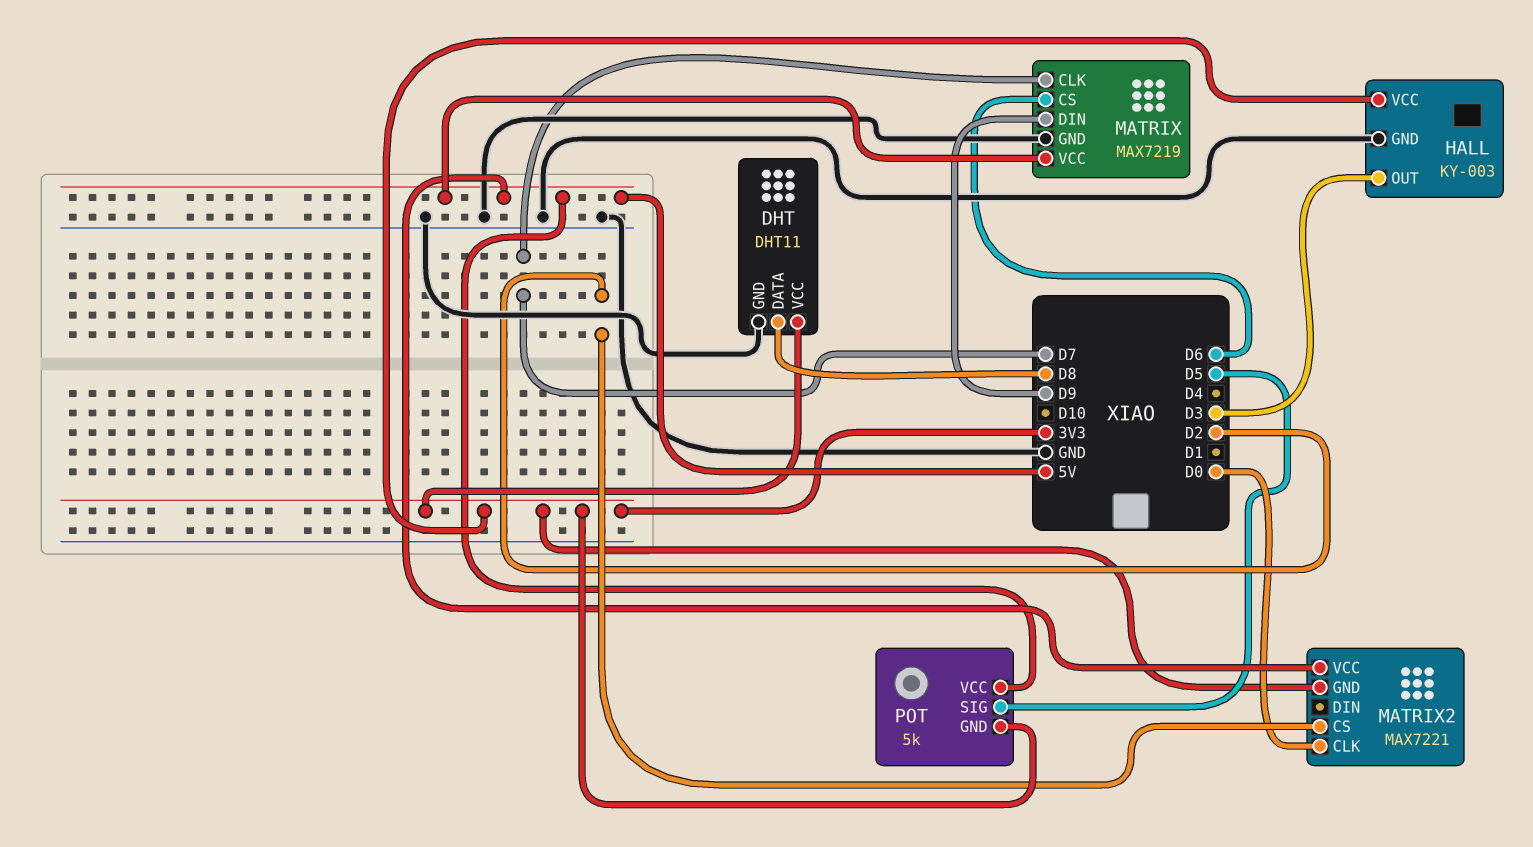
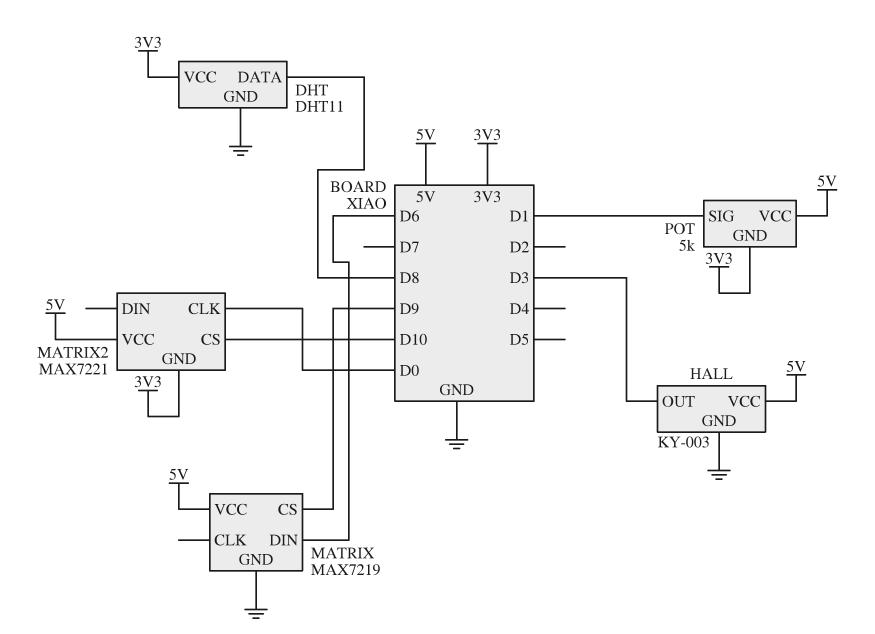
HALL pin VCC: 3V3 -> 5V
MATRIX pin CLK: D7 -> none
MATRIX pin CS: D6 -> D9
MATRIX pin DIN: D9 -> D6
MATRIX2 pin CS: D2 -> D10
POT pin SIG: D5 -> D1

